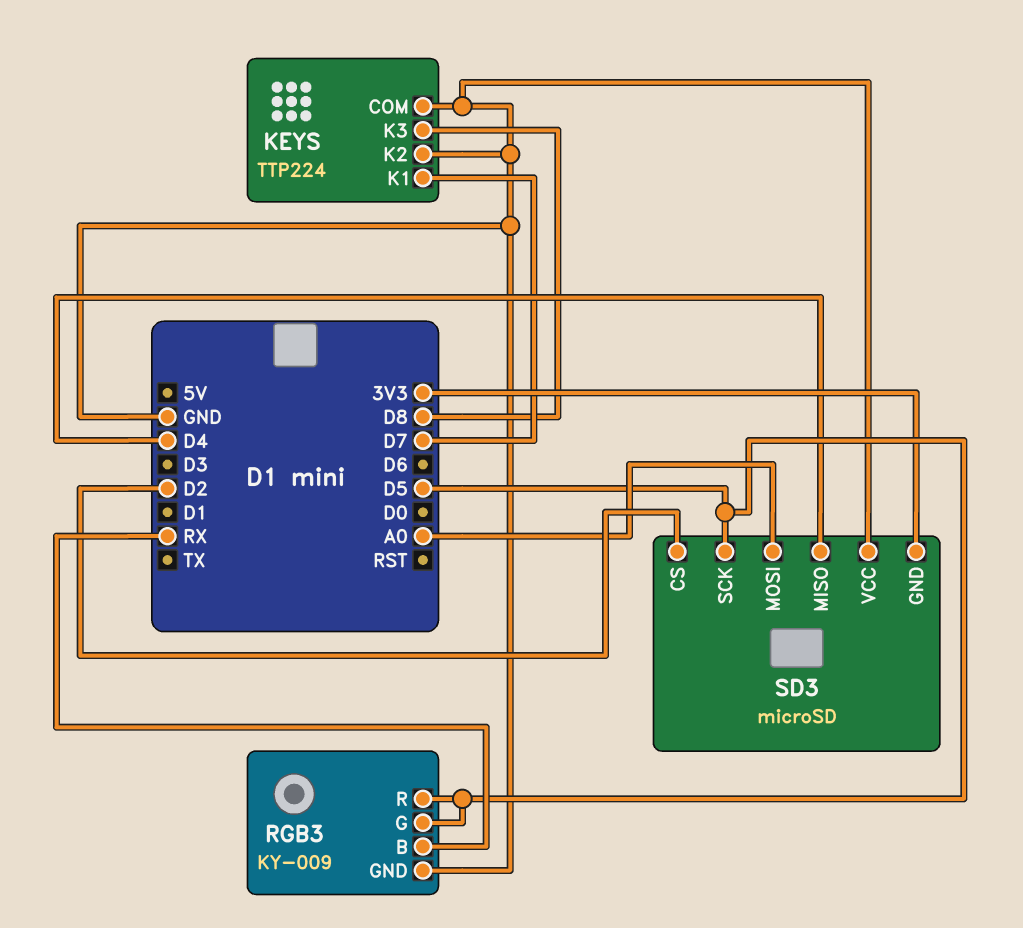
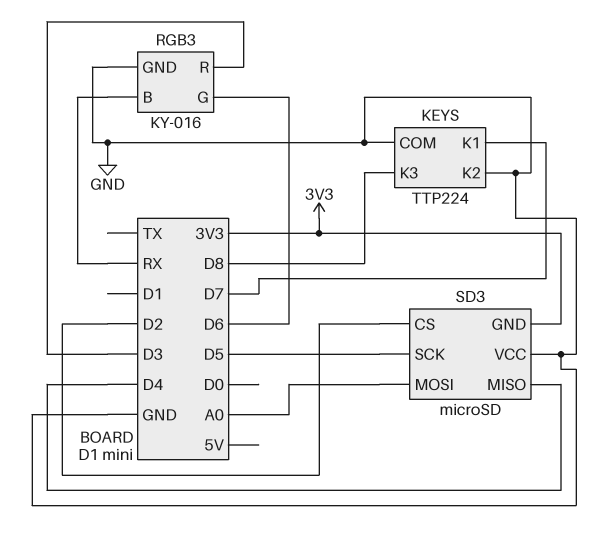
RGB3: KY-009 -> KY-016
RGB3 pin G: D5 -> D6
RGB3 pin R: D5 -> D3

